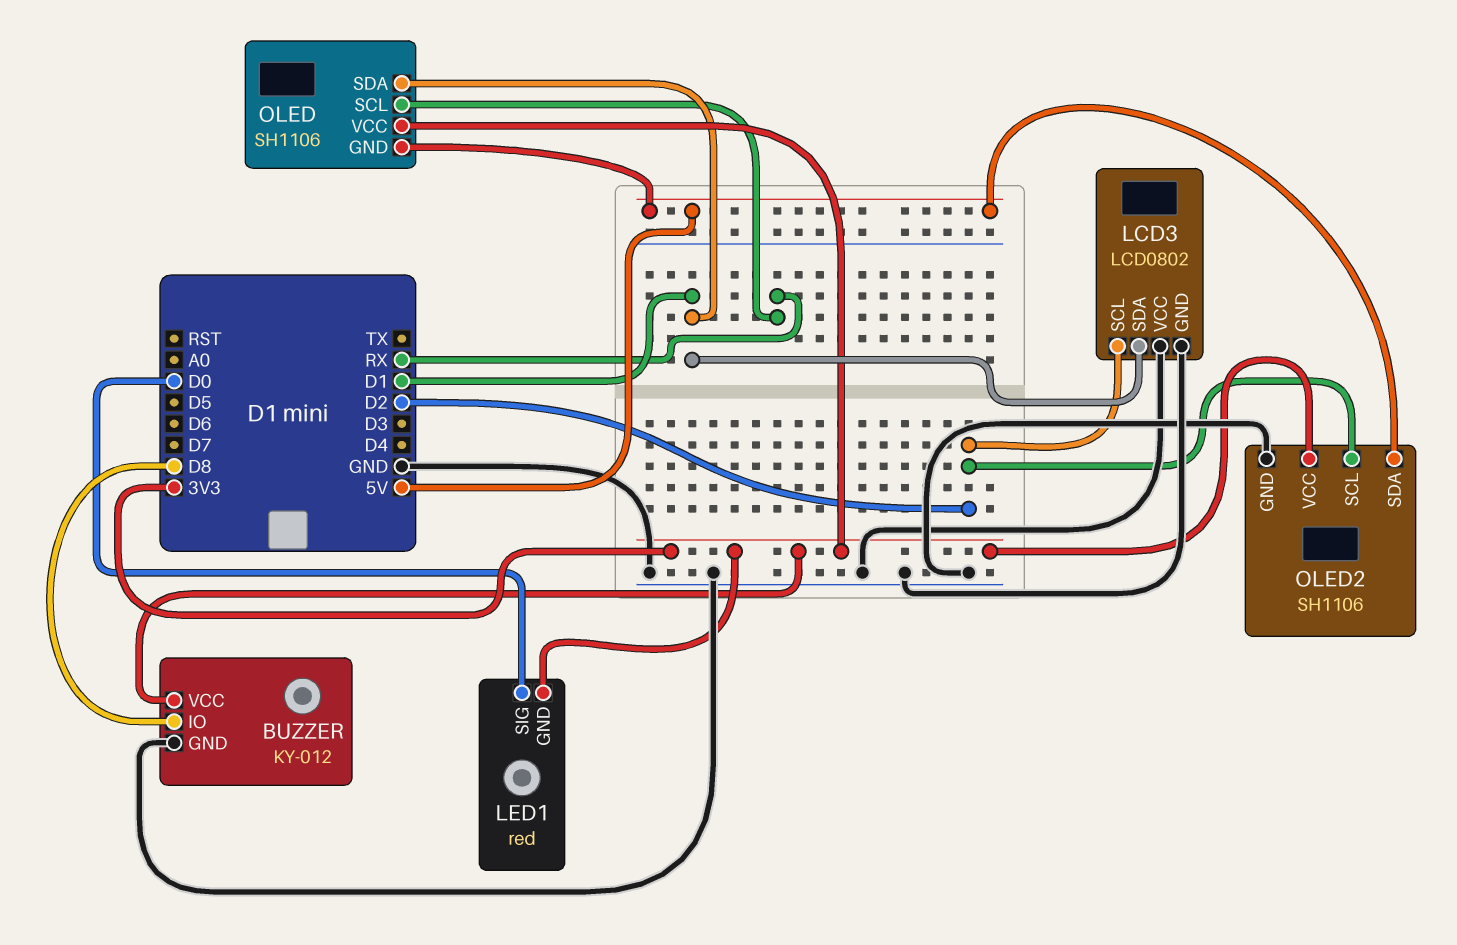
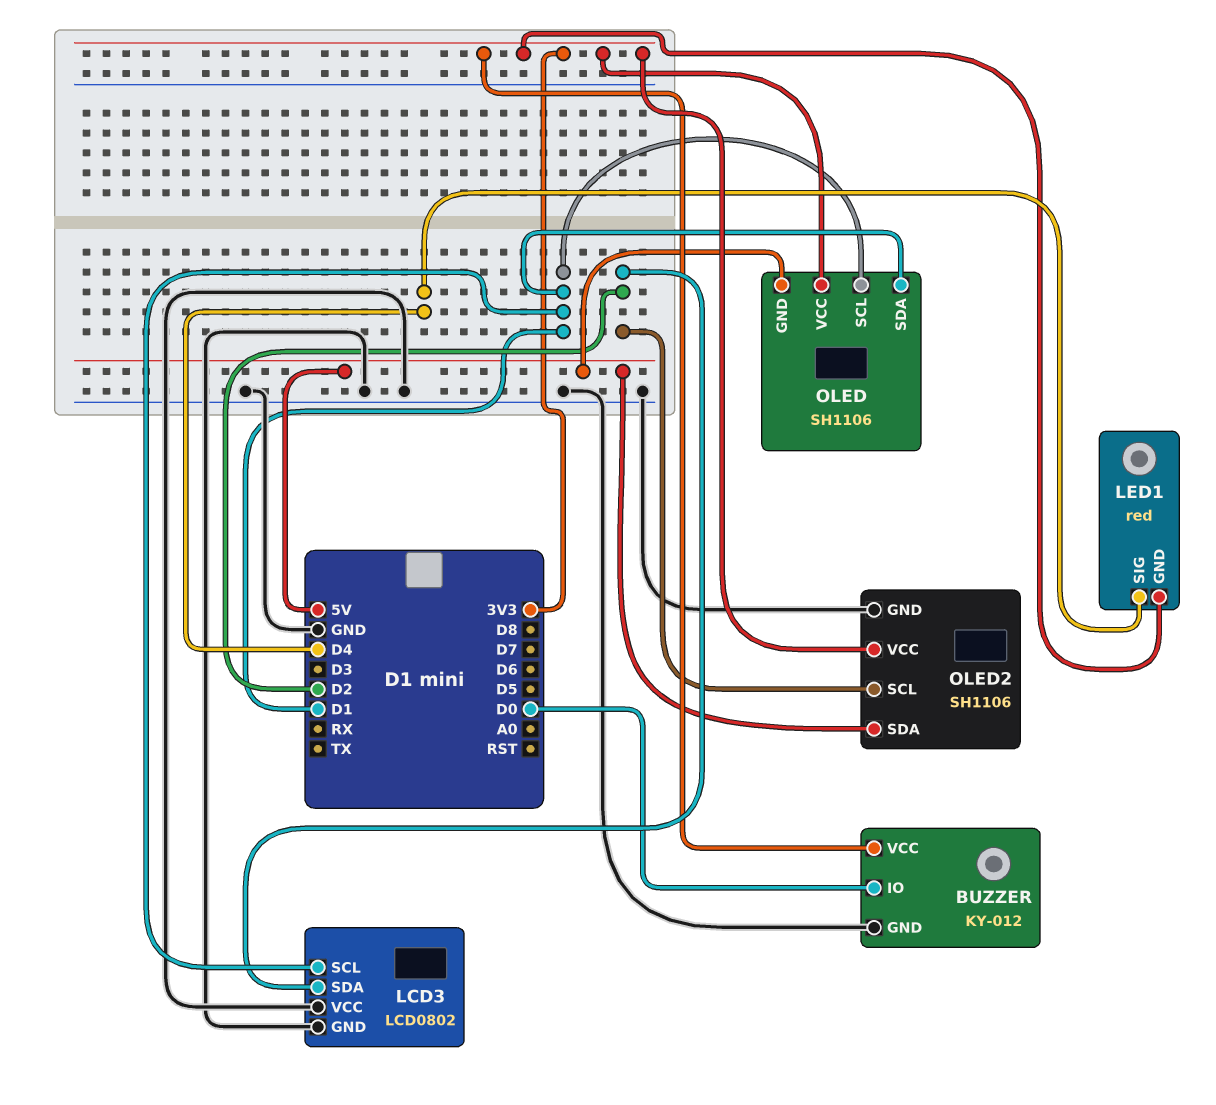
BUZZER pin IO: D8 -> D0
LCD3 pin SCL: D2 -> D1
LCD3 pin SDA: D1 -> D2
LED1 pin SIG: D0 -> D4
OLED pin SCL: RX -> D1

